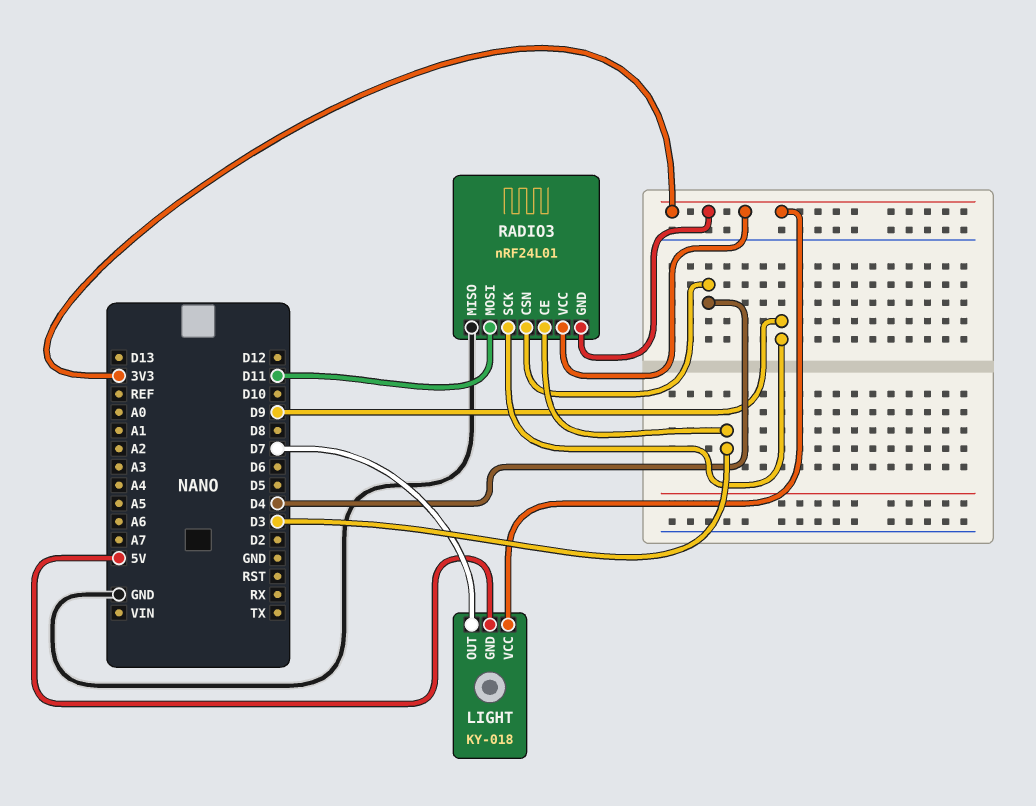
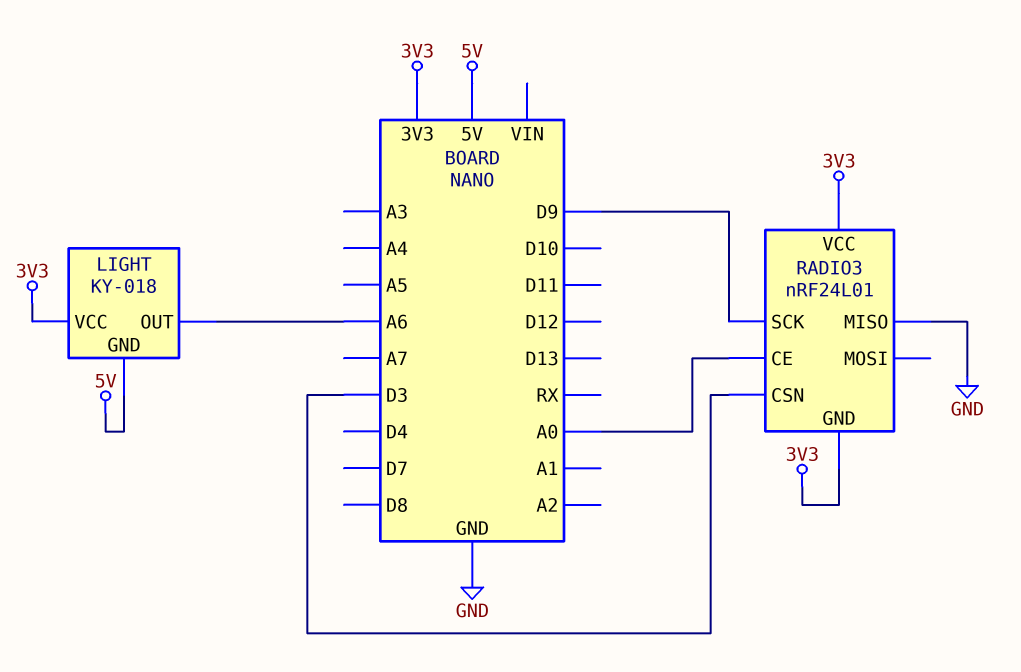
LIGHT pin OUT: D7 -> A6
RADIO3 pin CE: D3 -> A0
RADIO3 pin CSN: D4 -> D3
RADIO3 pin MOSI: D11 -> none

